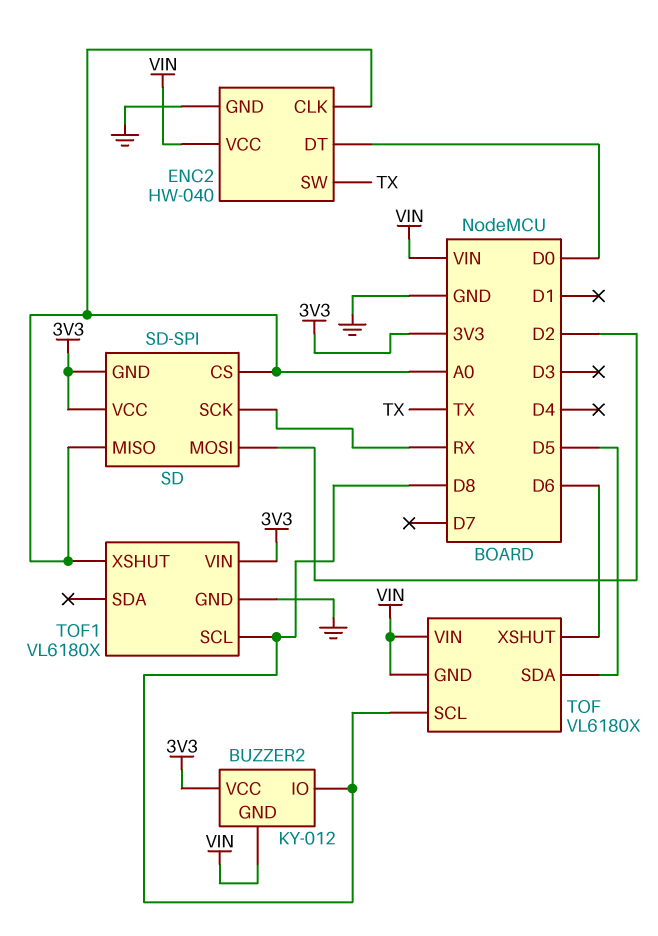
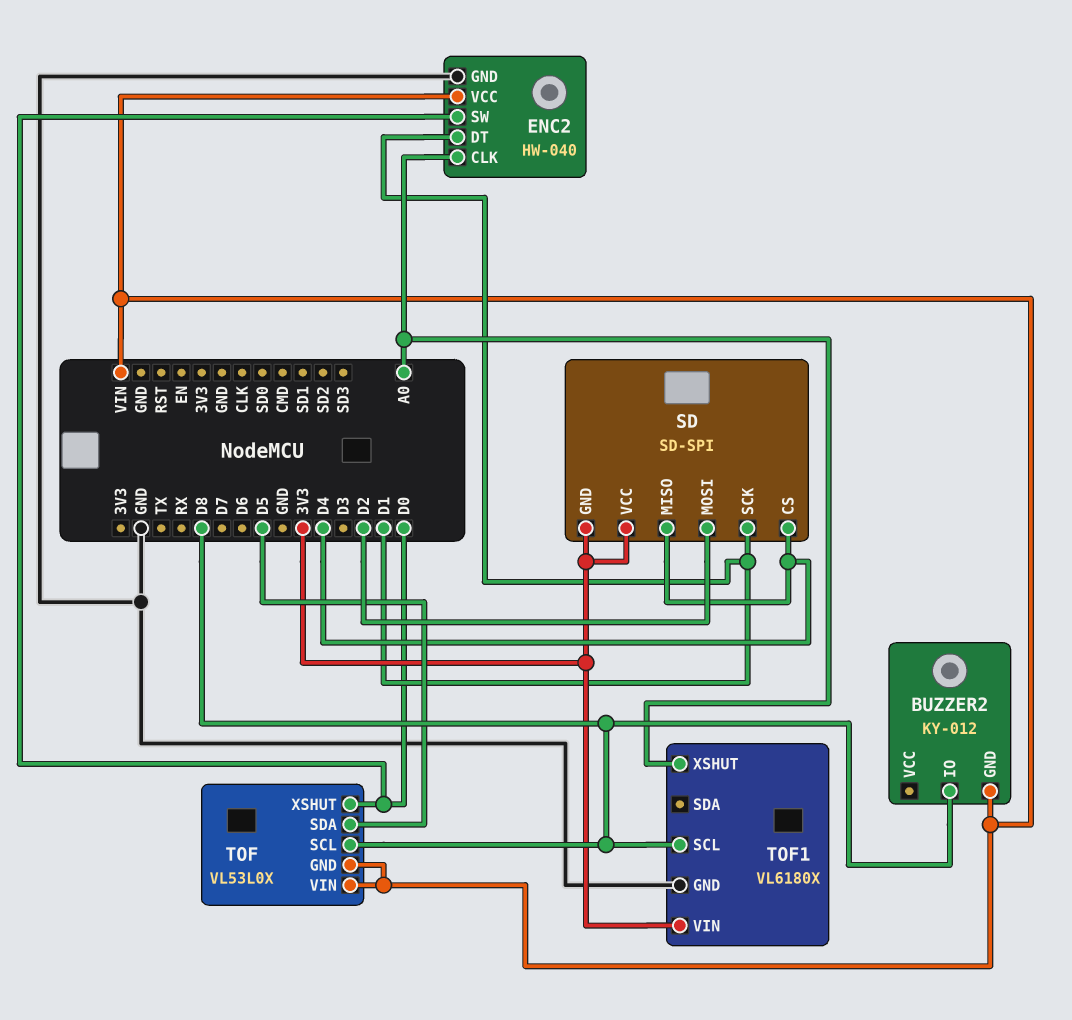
BUZZER2 pin VCC: 3V3 -> none
ENC2 pin DT: D0 -> D1
ENC2 pin SW: TX -> D0
SD pin CS: A0 -> D4
SD pin MISO: A0 -> D4
SD pin SCK: RX -> D1
TOF: VL6180X -> VL53L0X
TOF pin XSHUT: D6 -> D0

